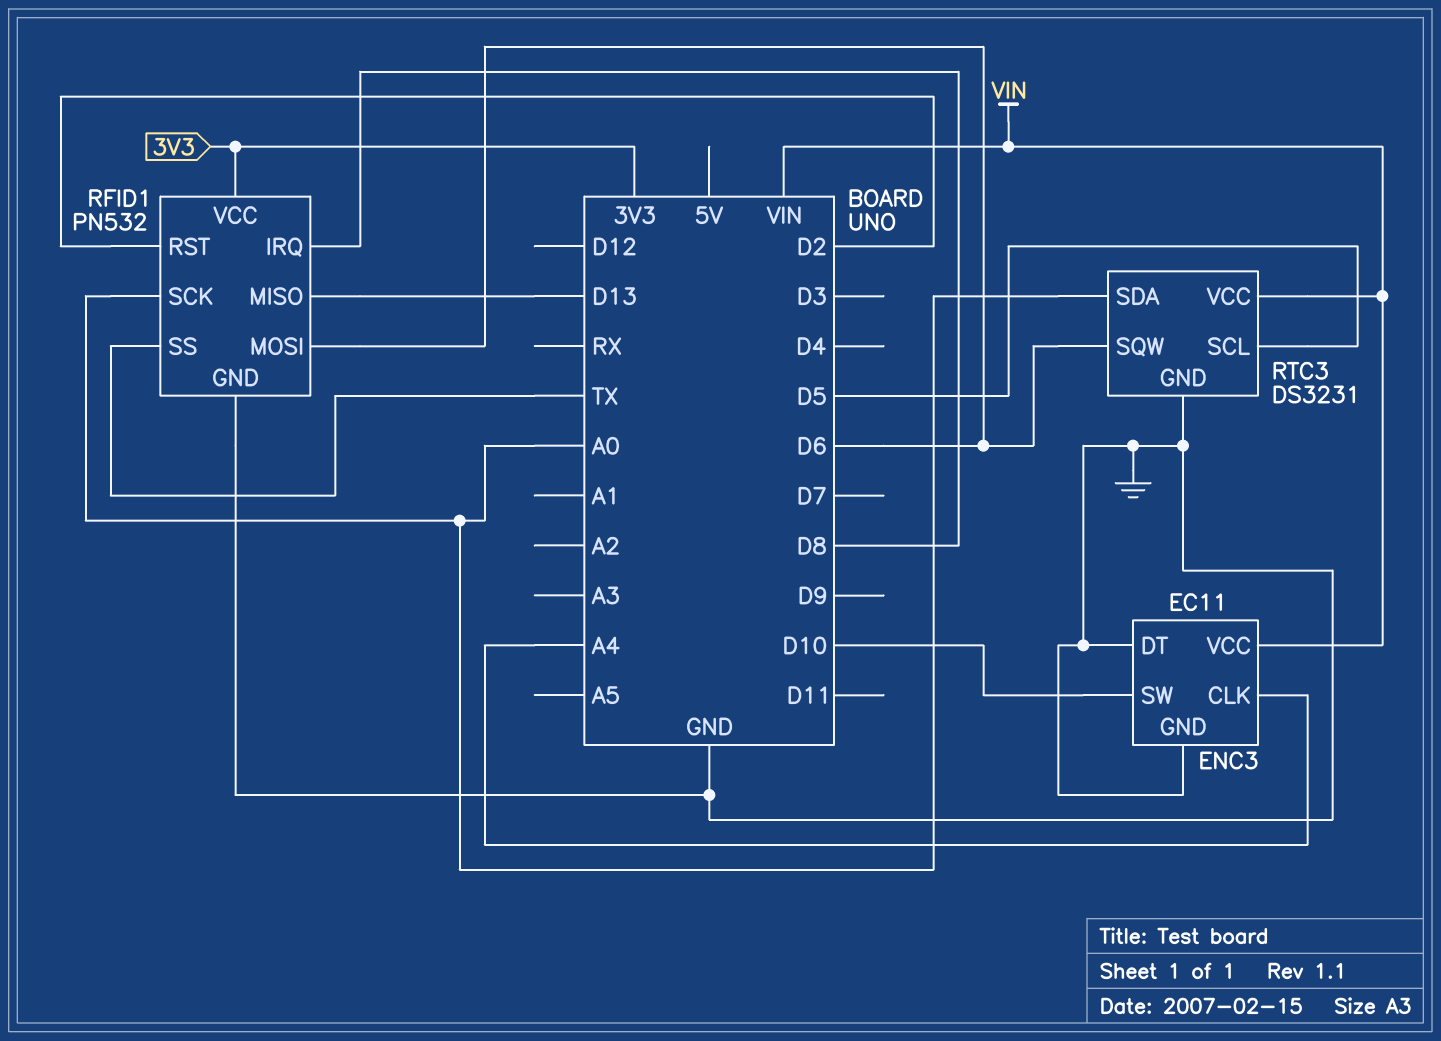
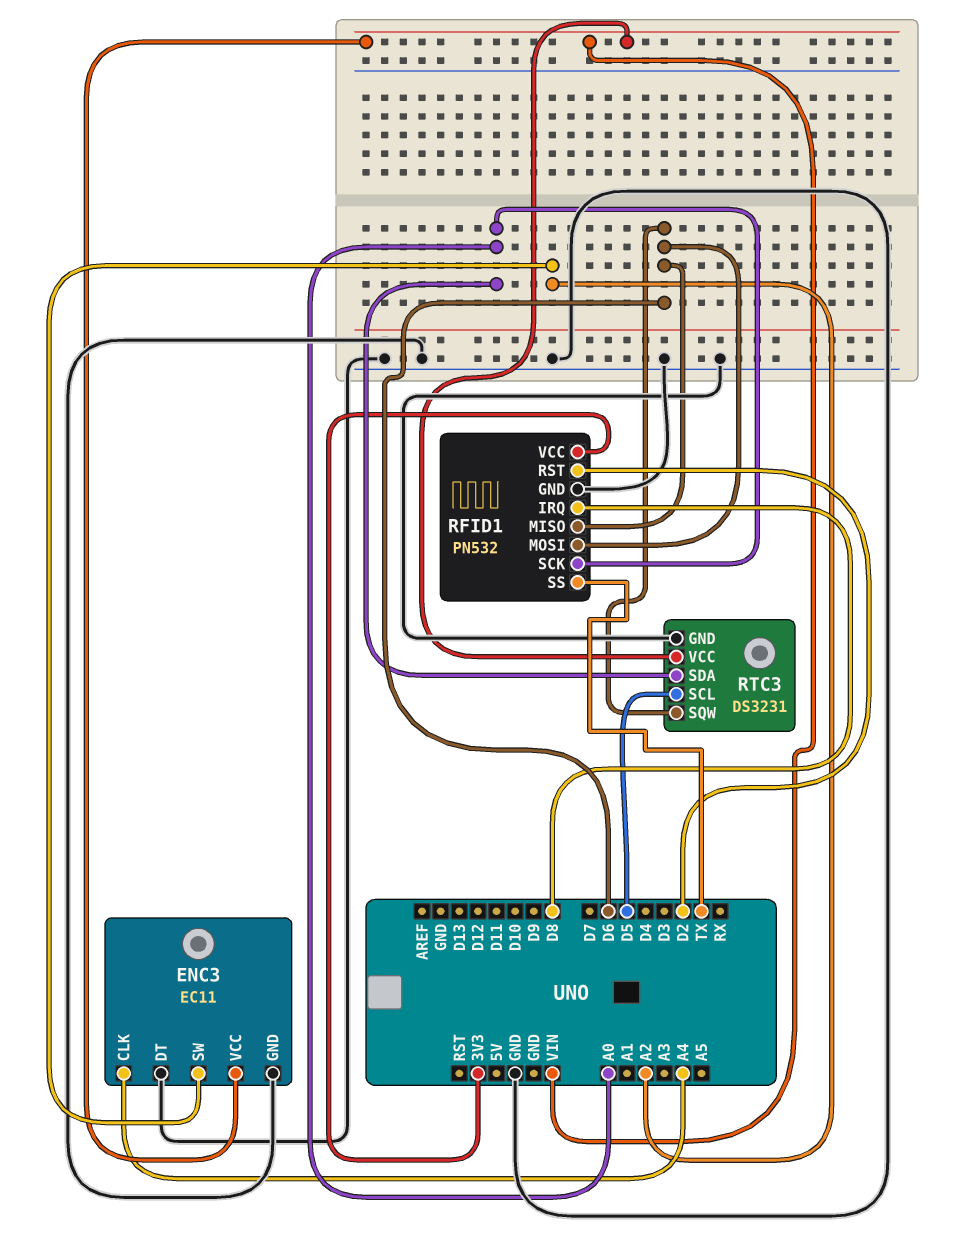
ENC3 pin SW: D10 -> A2
RFID1 pin MISO: D13 -> D6

